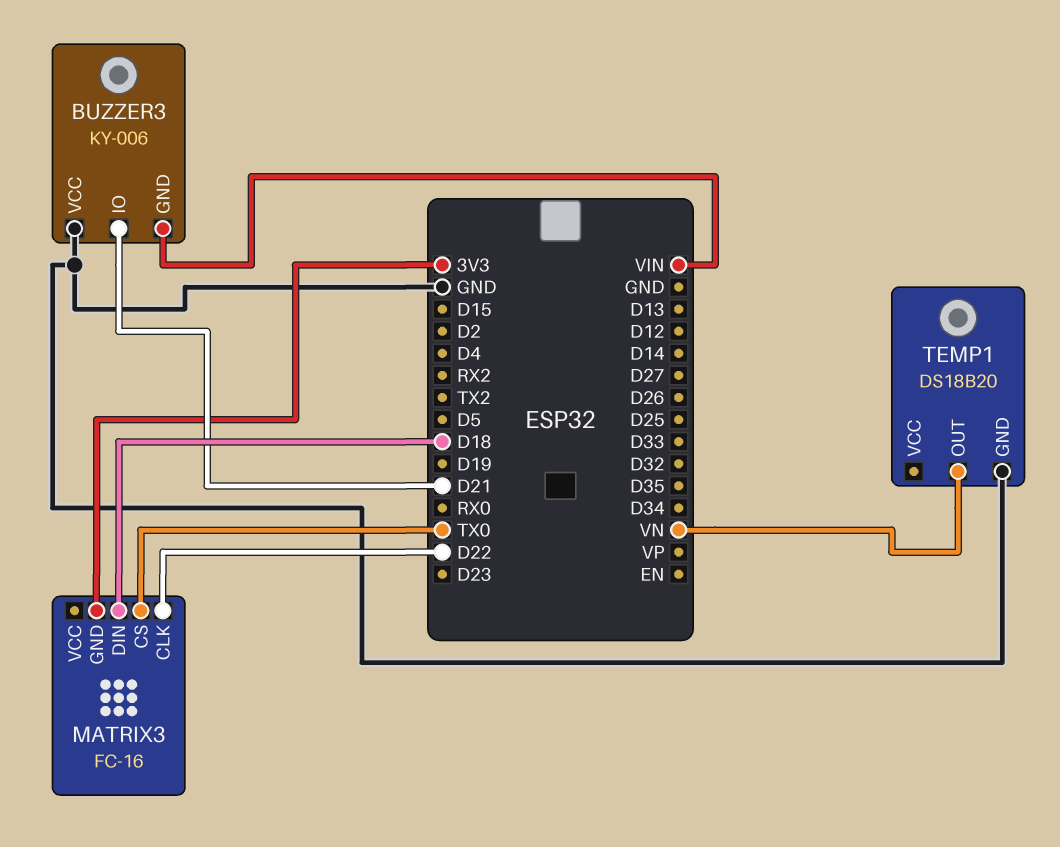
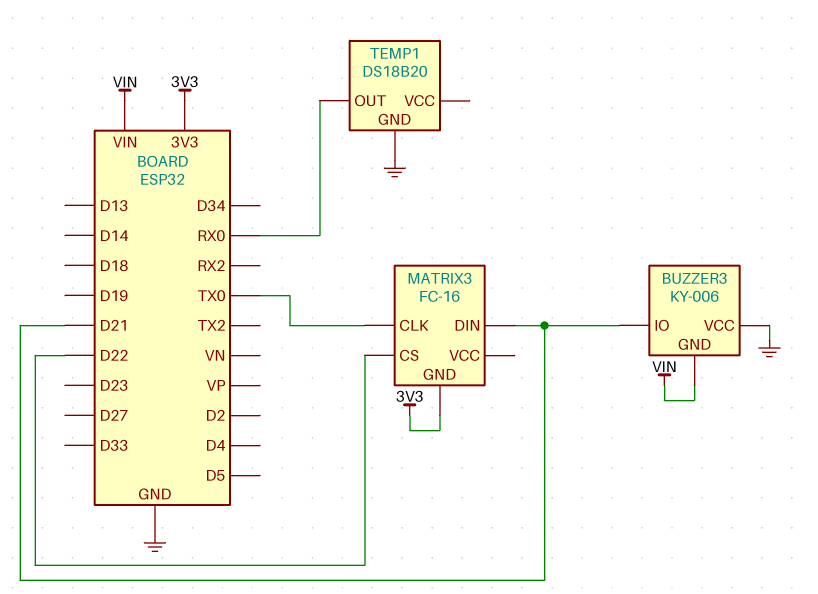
MATRIX3 pin CLK: D22 -> TX0
MATRIX3 pin CS: TX0 -> D22
MATRIX3 pin DIN: D18 -> D21
TEMP1 pin OUT: VN -> RX0

